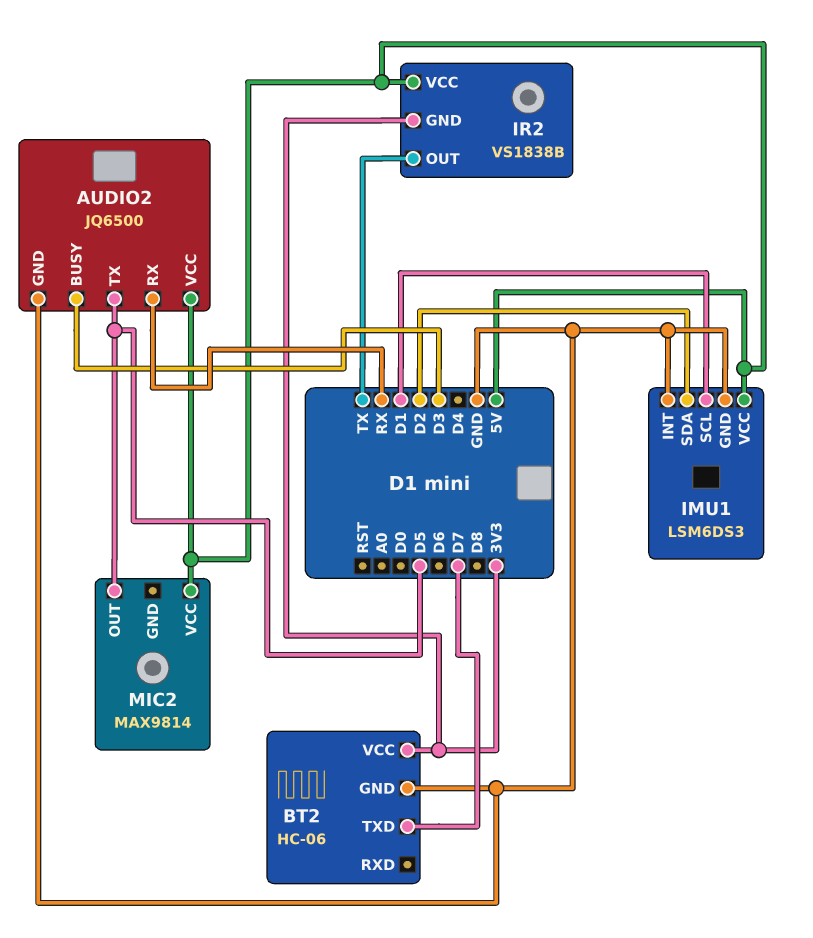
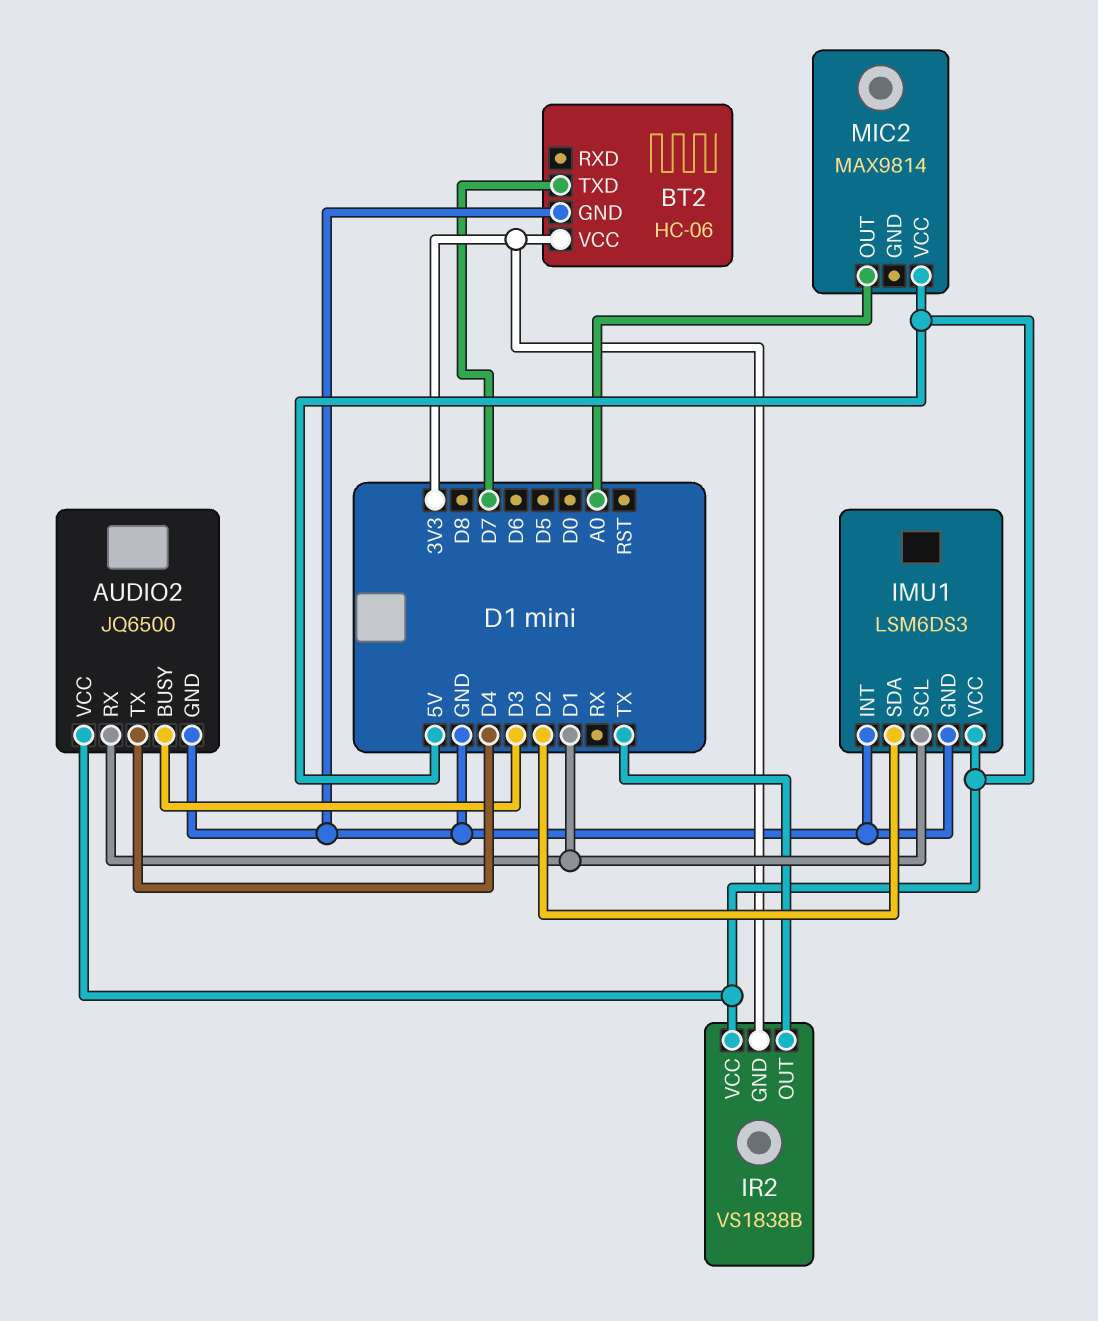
AUDIO2 pin RX: RX -> D1
AUDIO2 pin TX: D5 -> D4
MIC2 pin OUT: D5 -> A0

